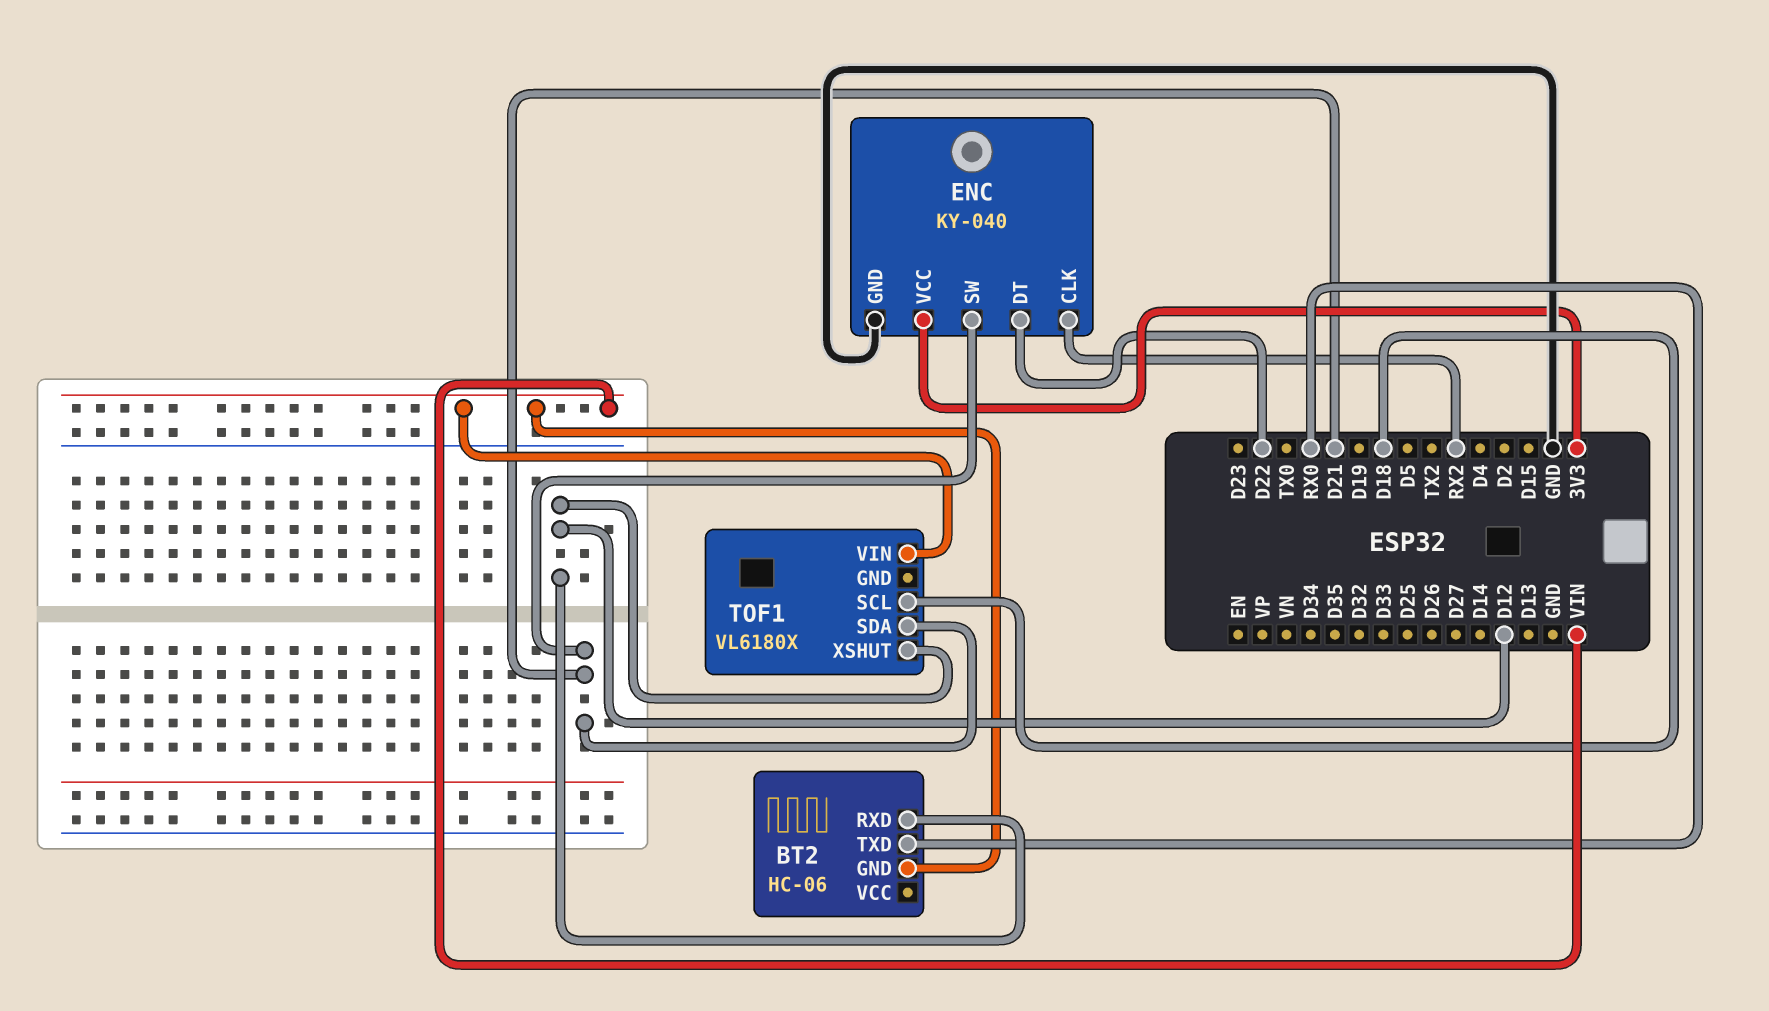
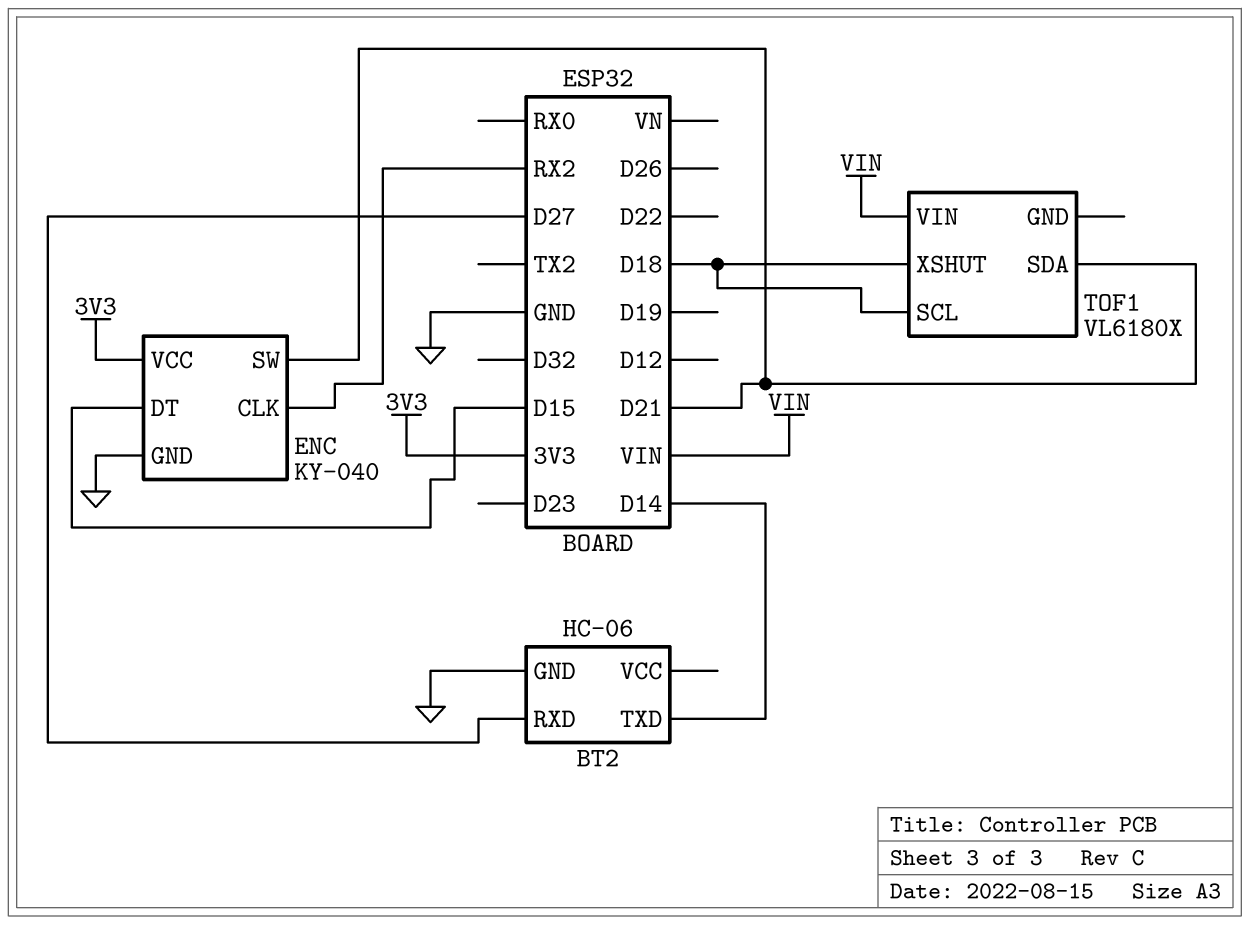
BT2 pin GND: VIN -> GND
BT2 pin RXD: D12 -> D27
BT2 pin TXD: RX0 -> D14
ENC pin DT: D22 -> D15
TOF1 pin XSHUT: D12 -> D18

